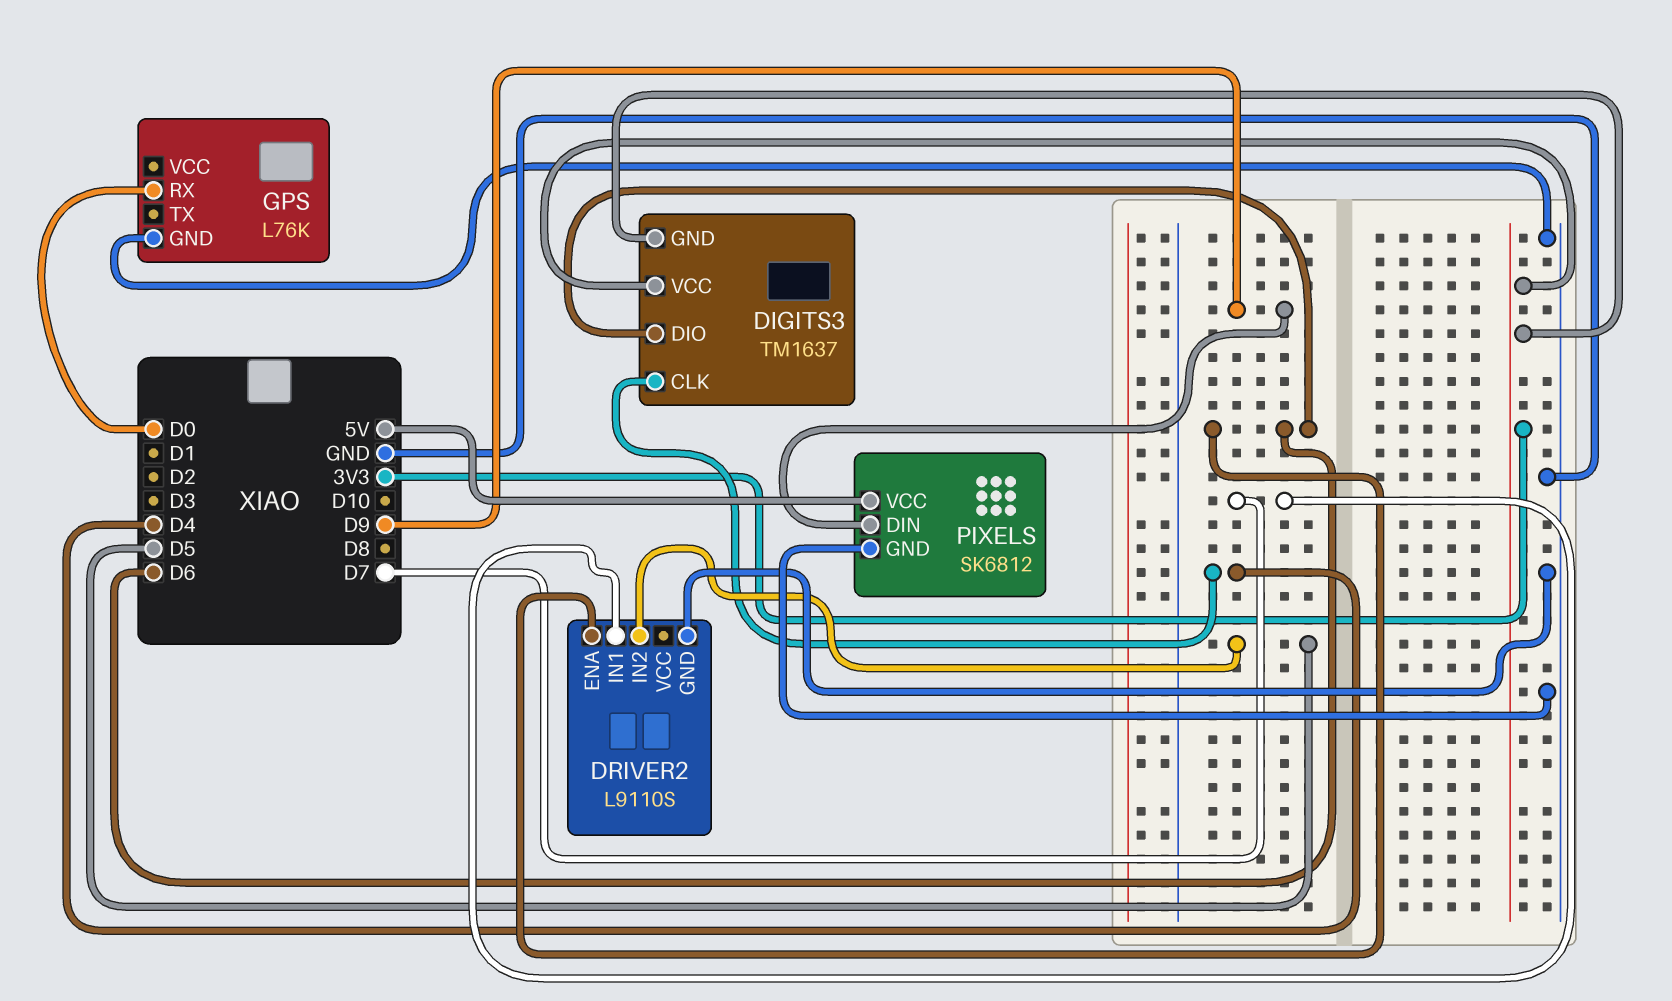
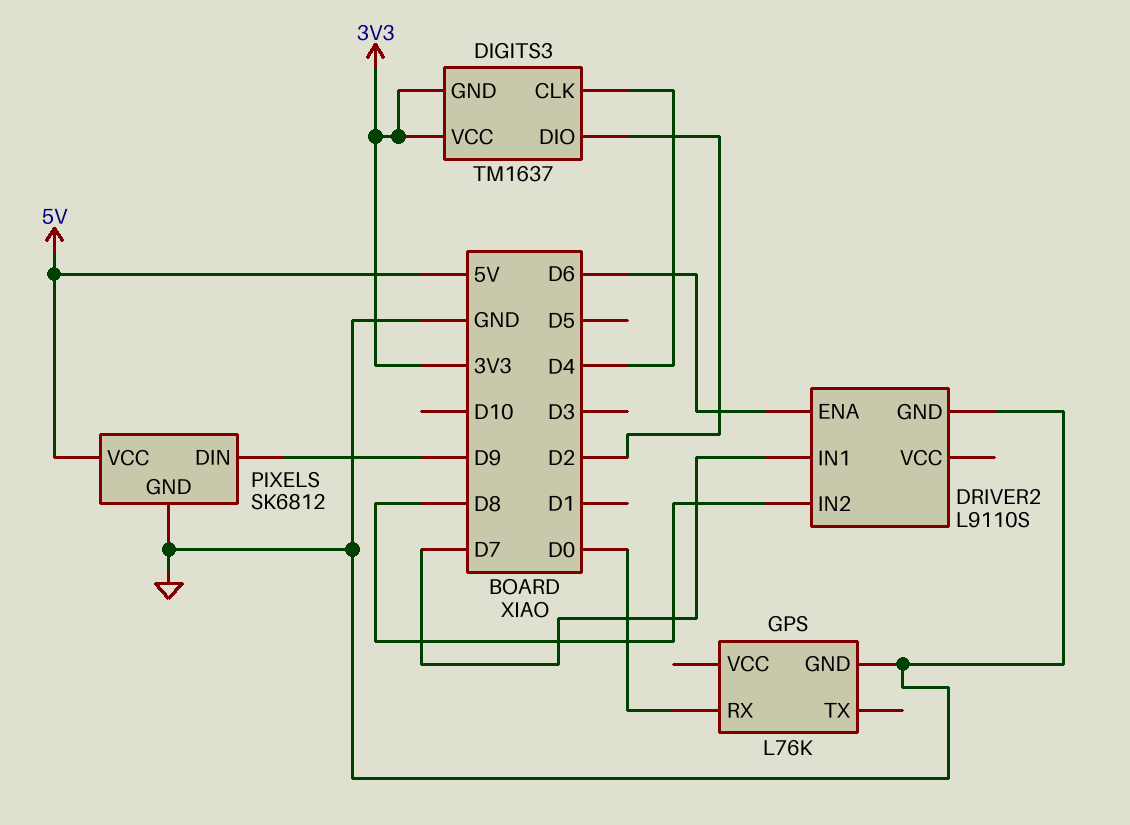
DIGITS3 pin DIO: D6 -> D2
DRIVER2 pin IN2: D5 -> D8

